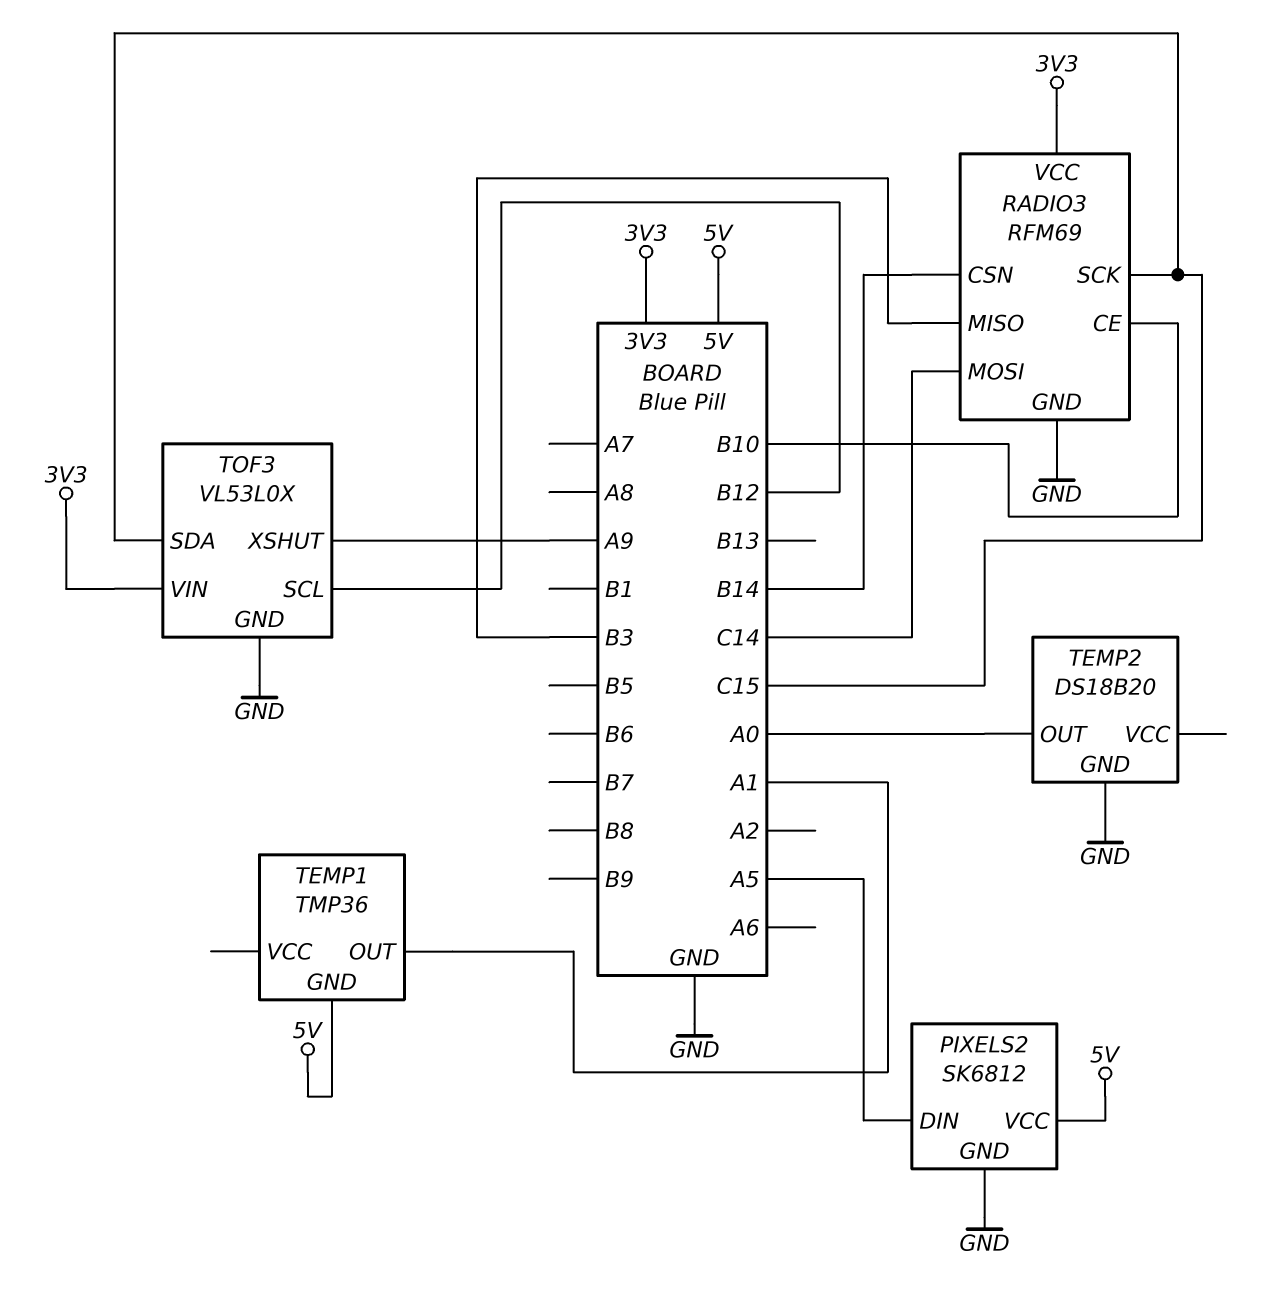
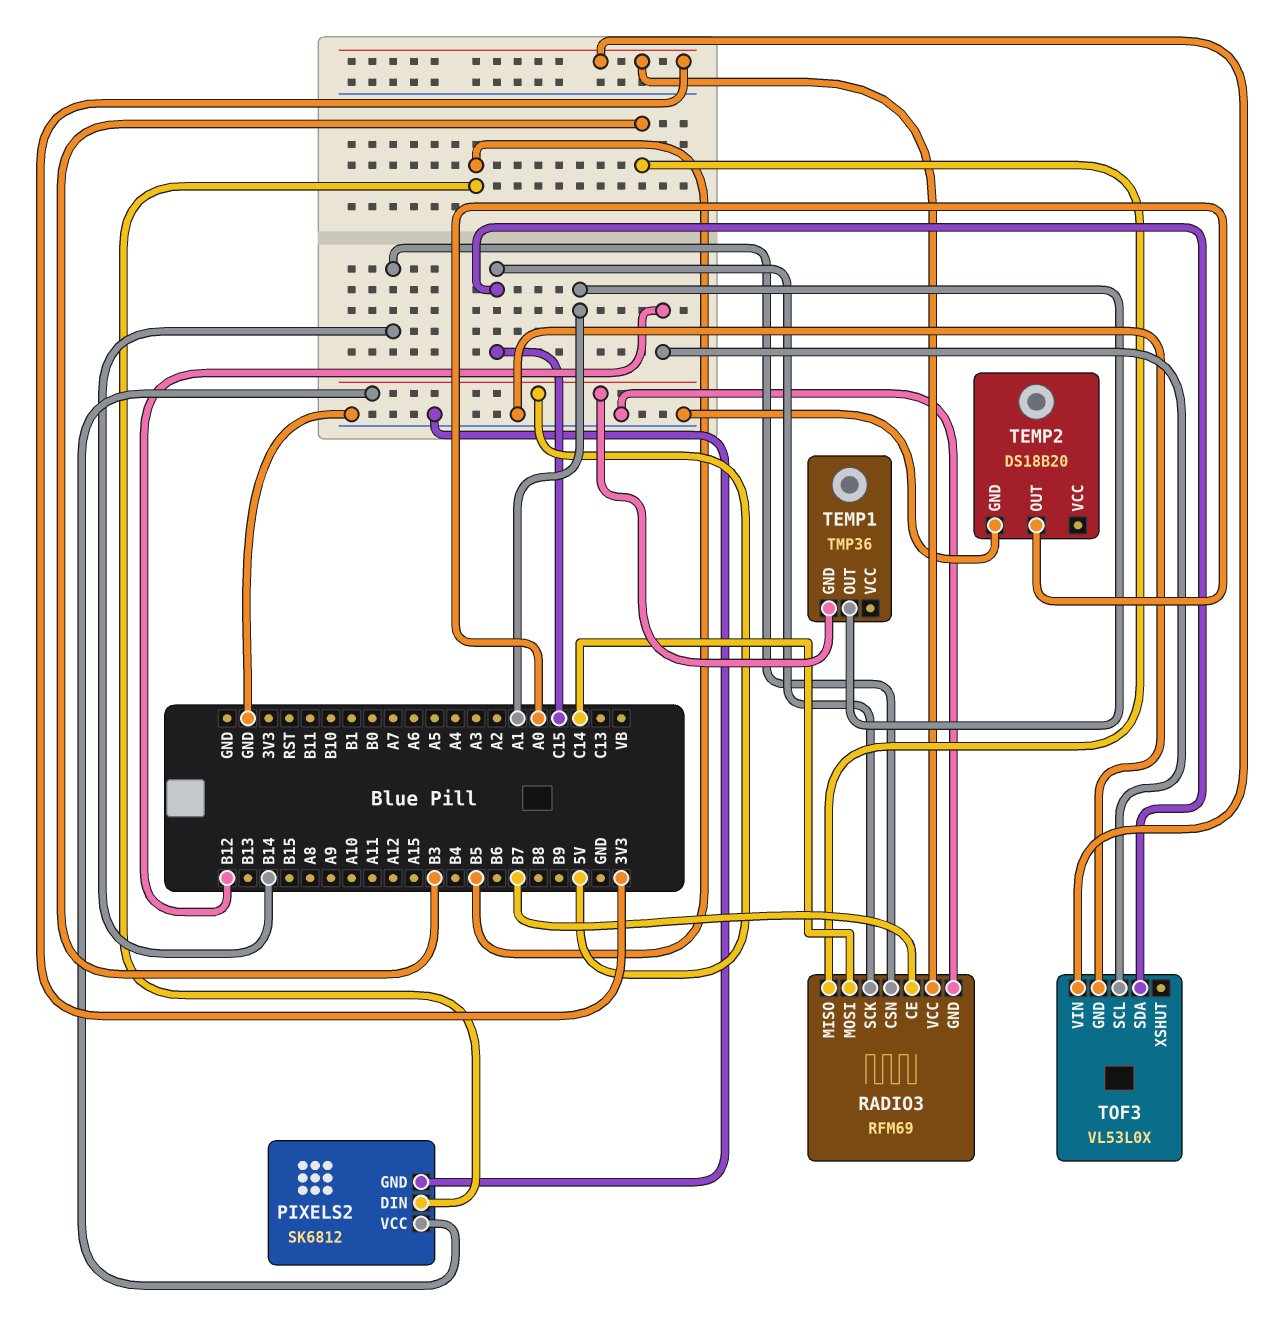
PIXELS2 pin DIN: A5 -> B5
RADIO3 pin CE: B10 -> B7
TOF3 pin XSHUT: A9 -> none

